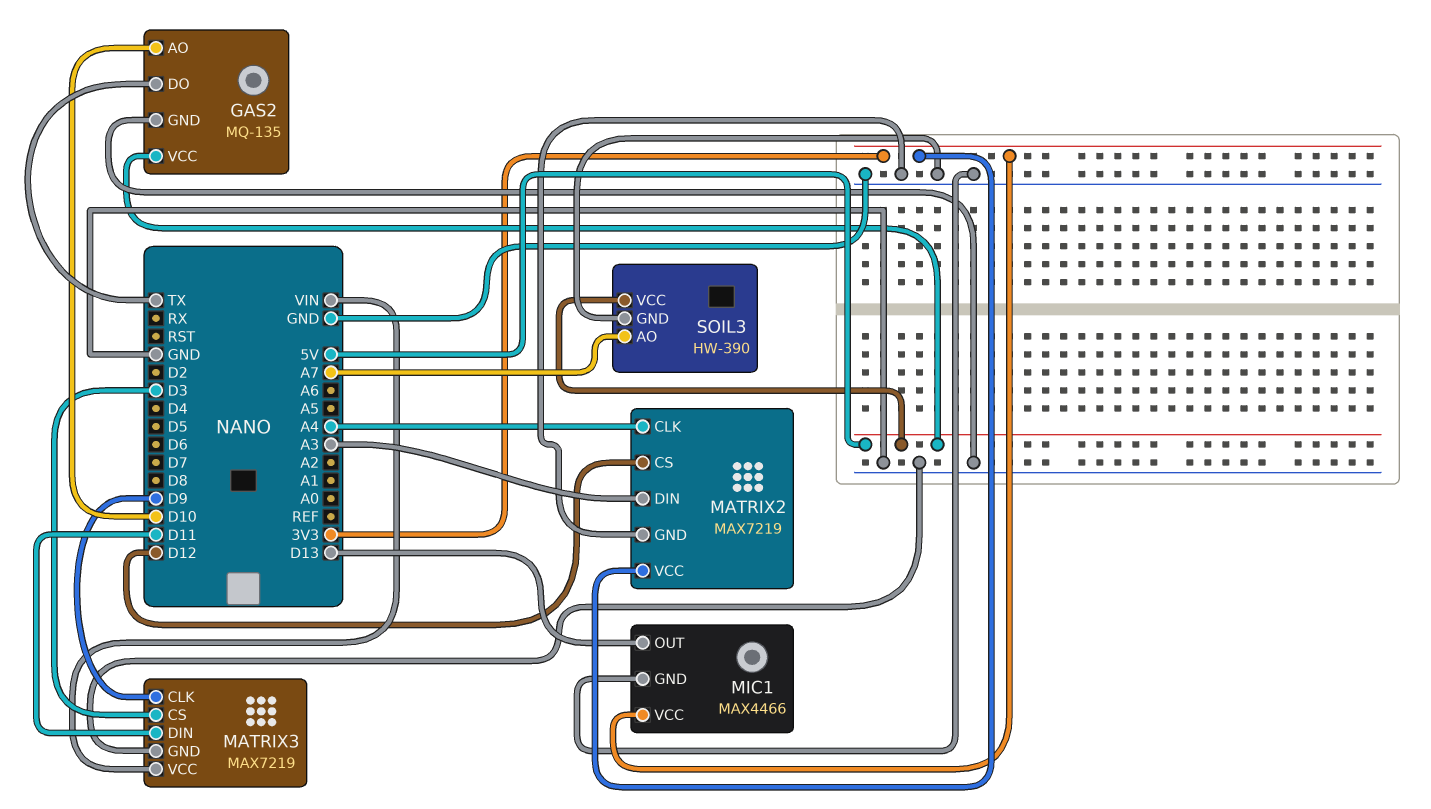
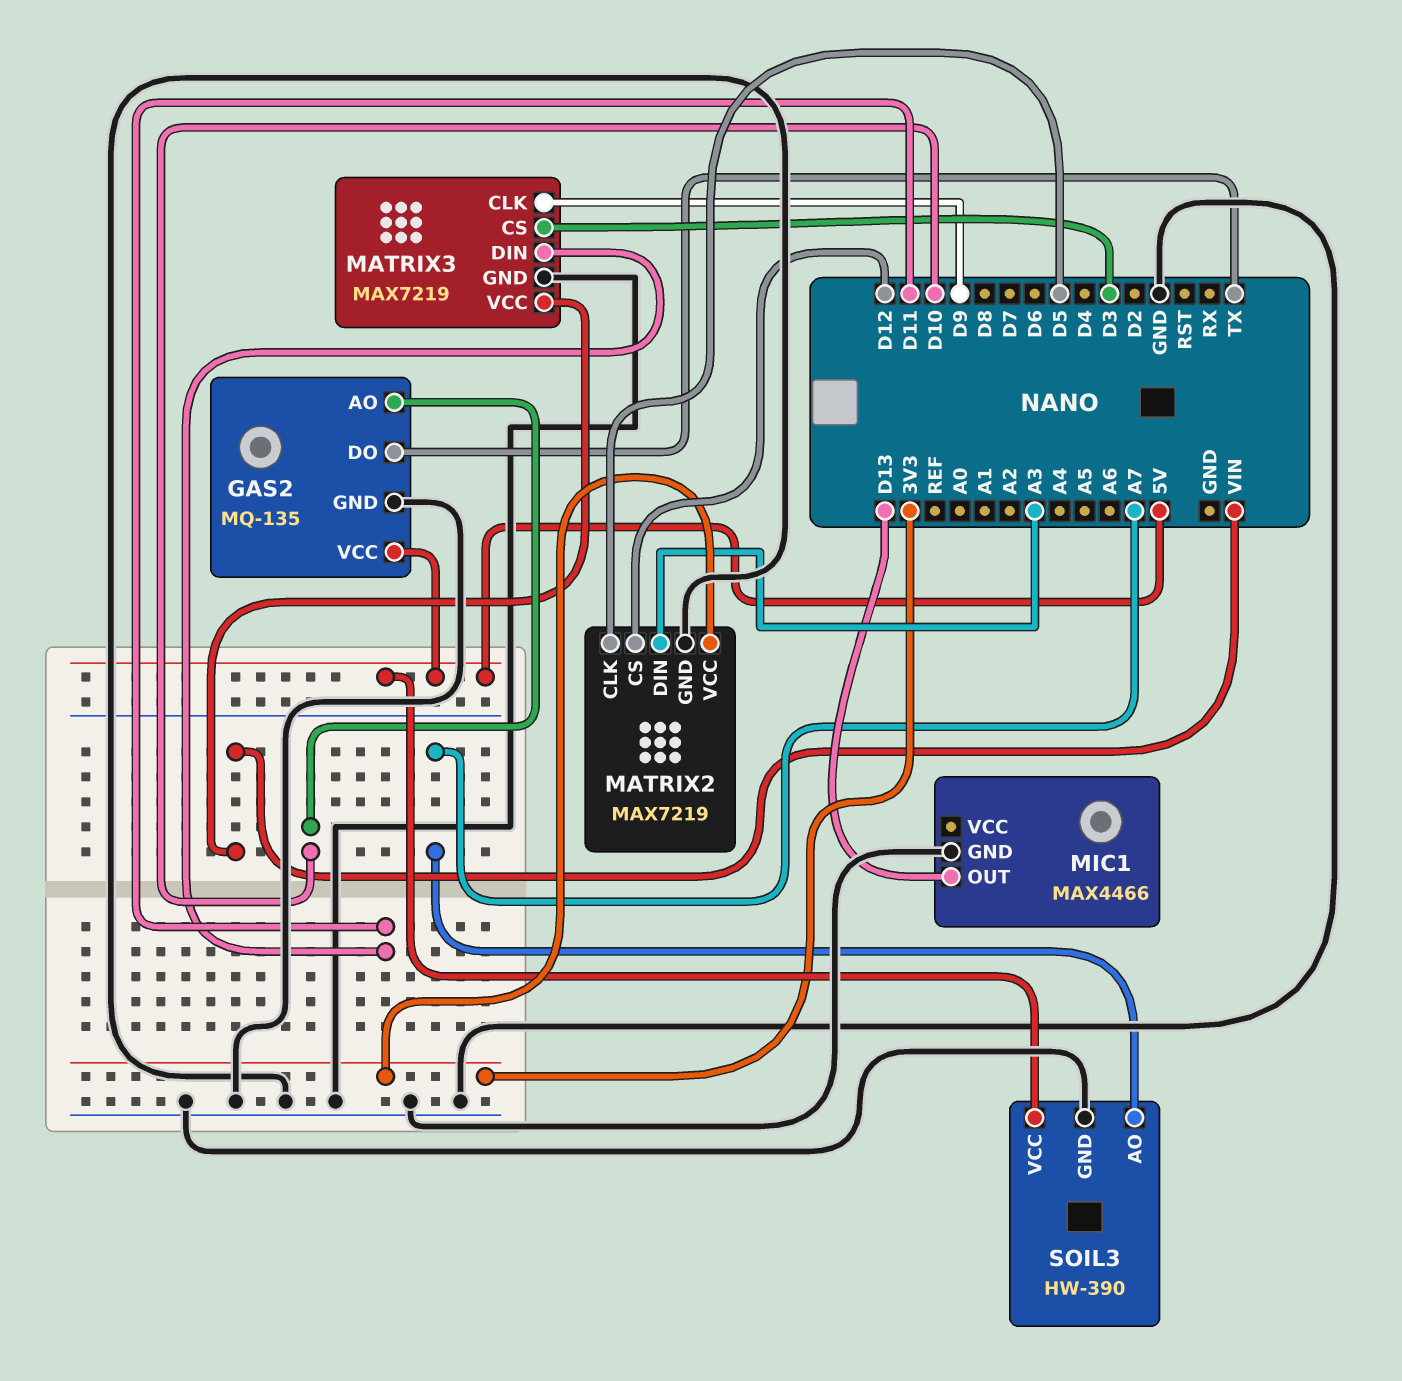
MATRIX2 pin CLK: A4 -> D5
MIC1 pin VCC: 3V3 -> none

